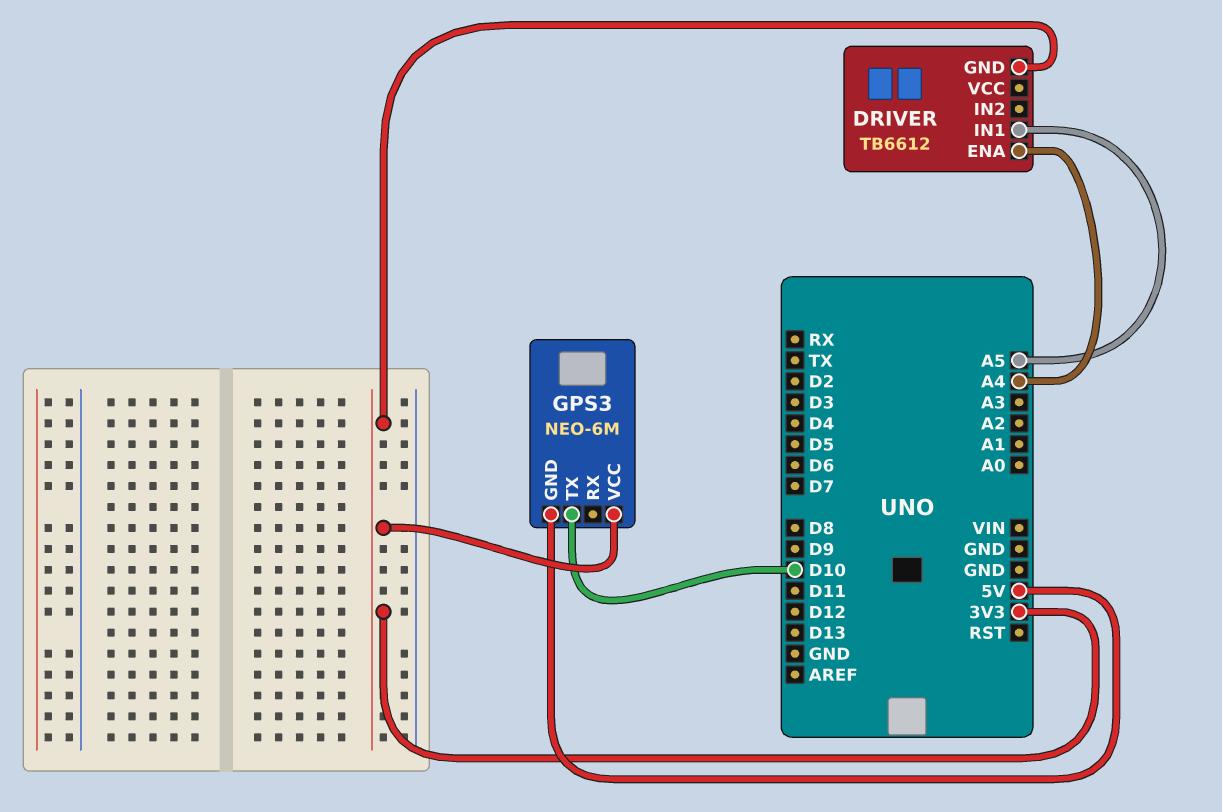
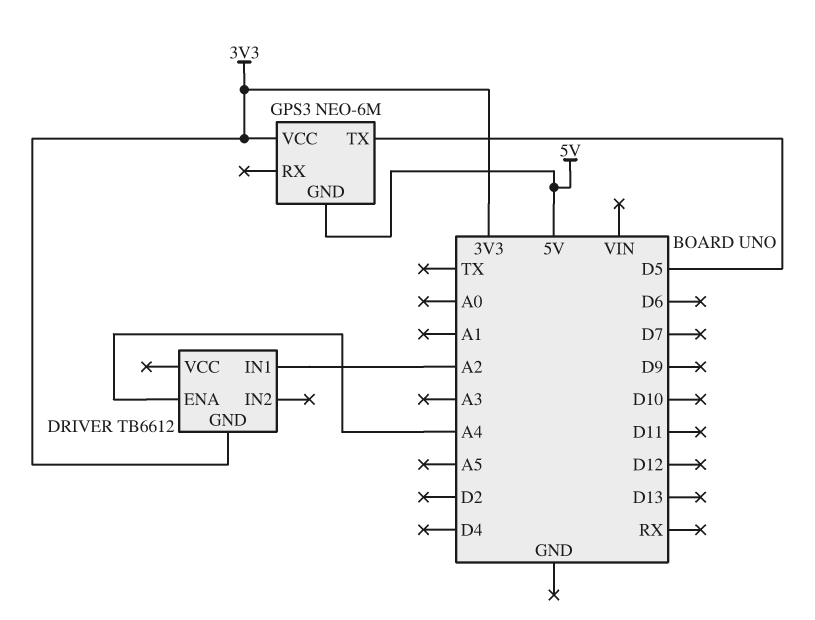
DRIVER pin IN1: A5 -> A2
GPS3 pin TX: D10 -> D5

